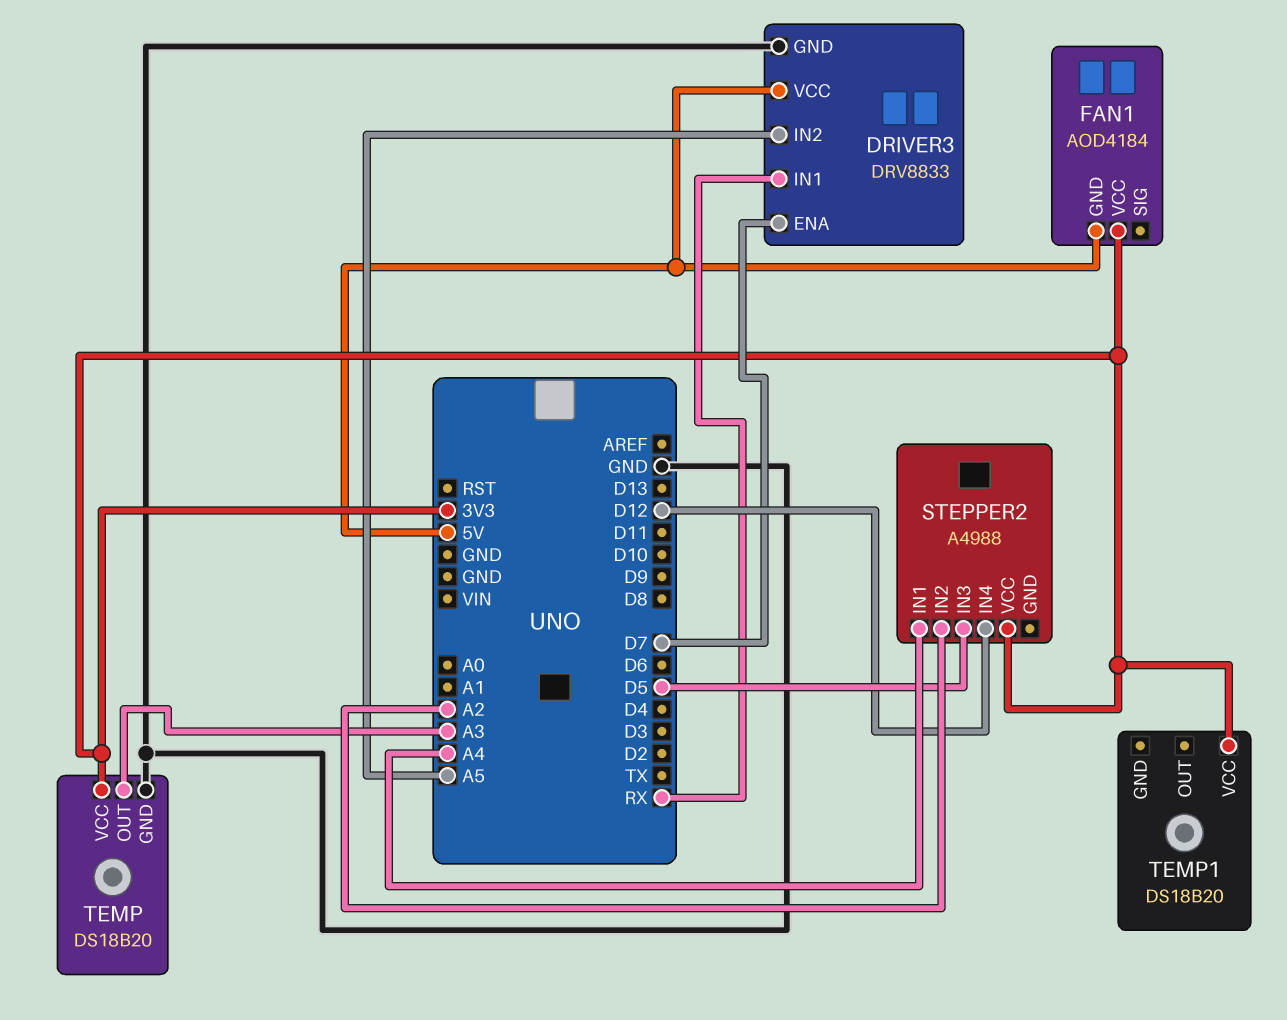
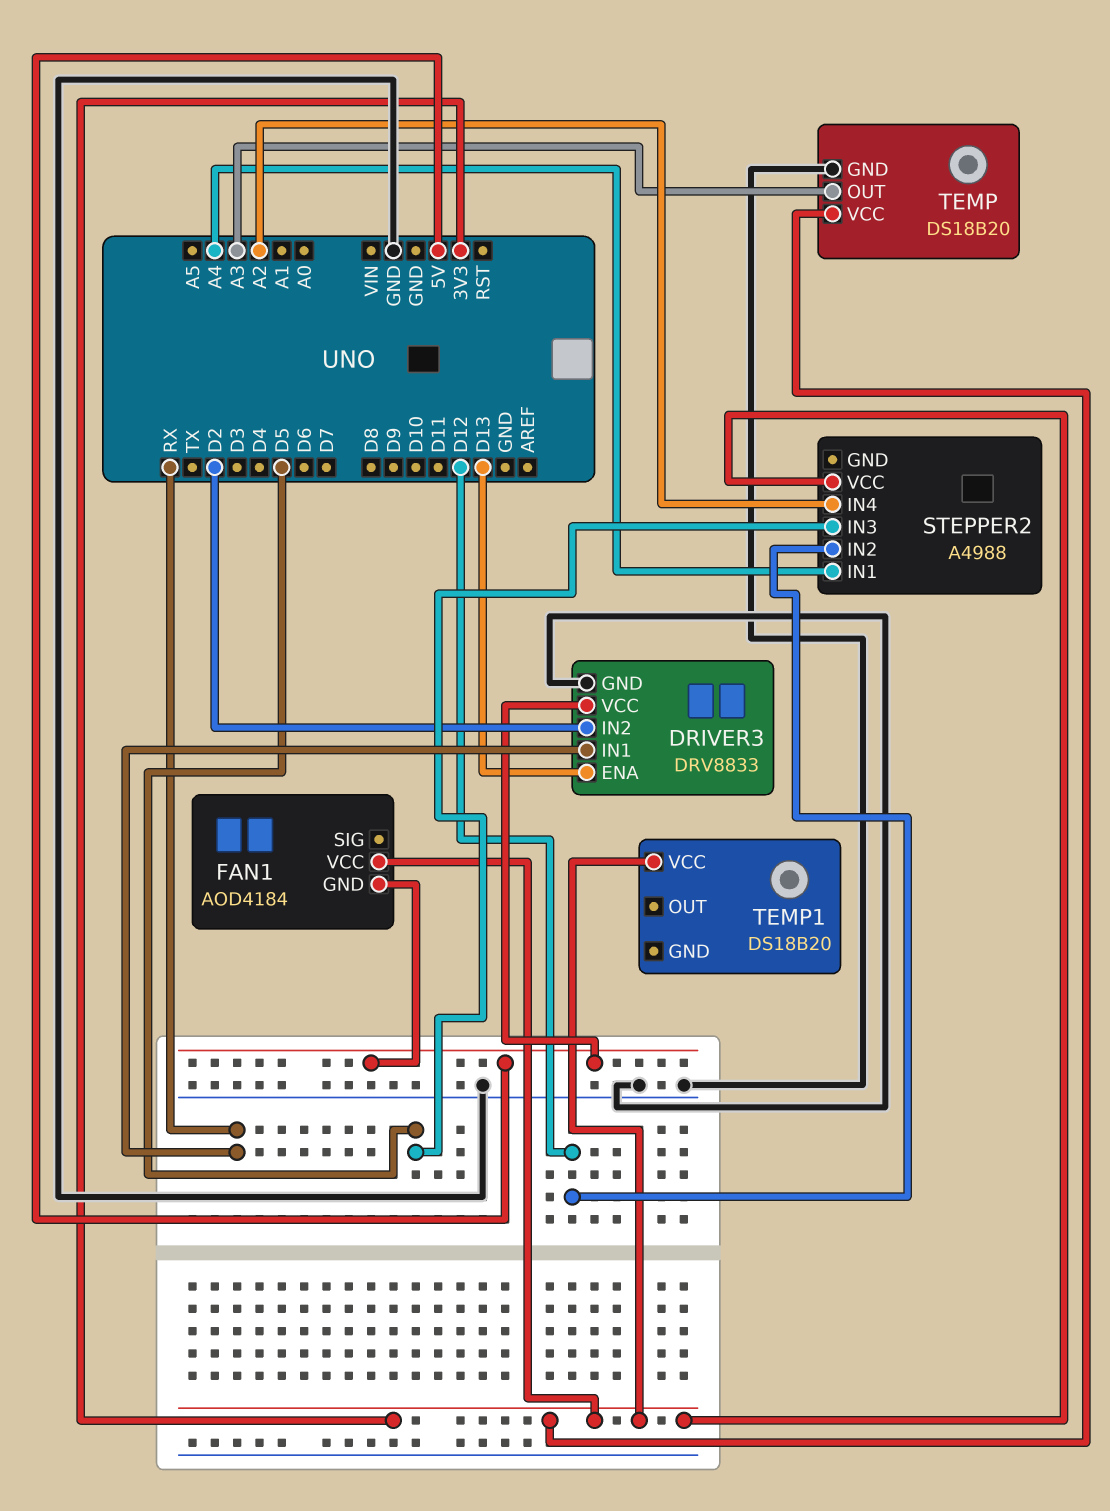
DRIVER3 pin ENA: D7 -> D13
DRIVER3 pin IN2: A5 -> D2
STEPPER2 pin IN2: A2 -> D12
STEPPER2 pin IN4: D12 -> A2

